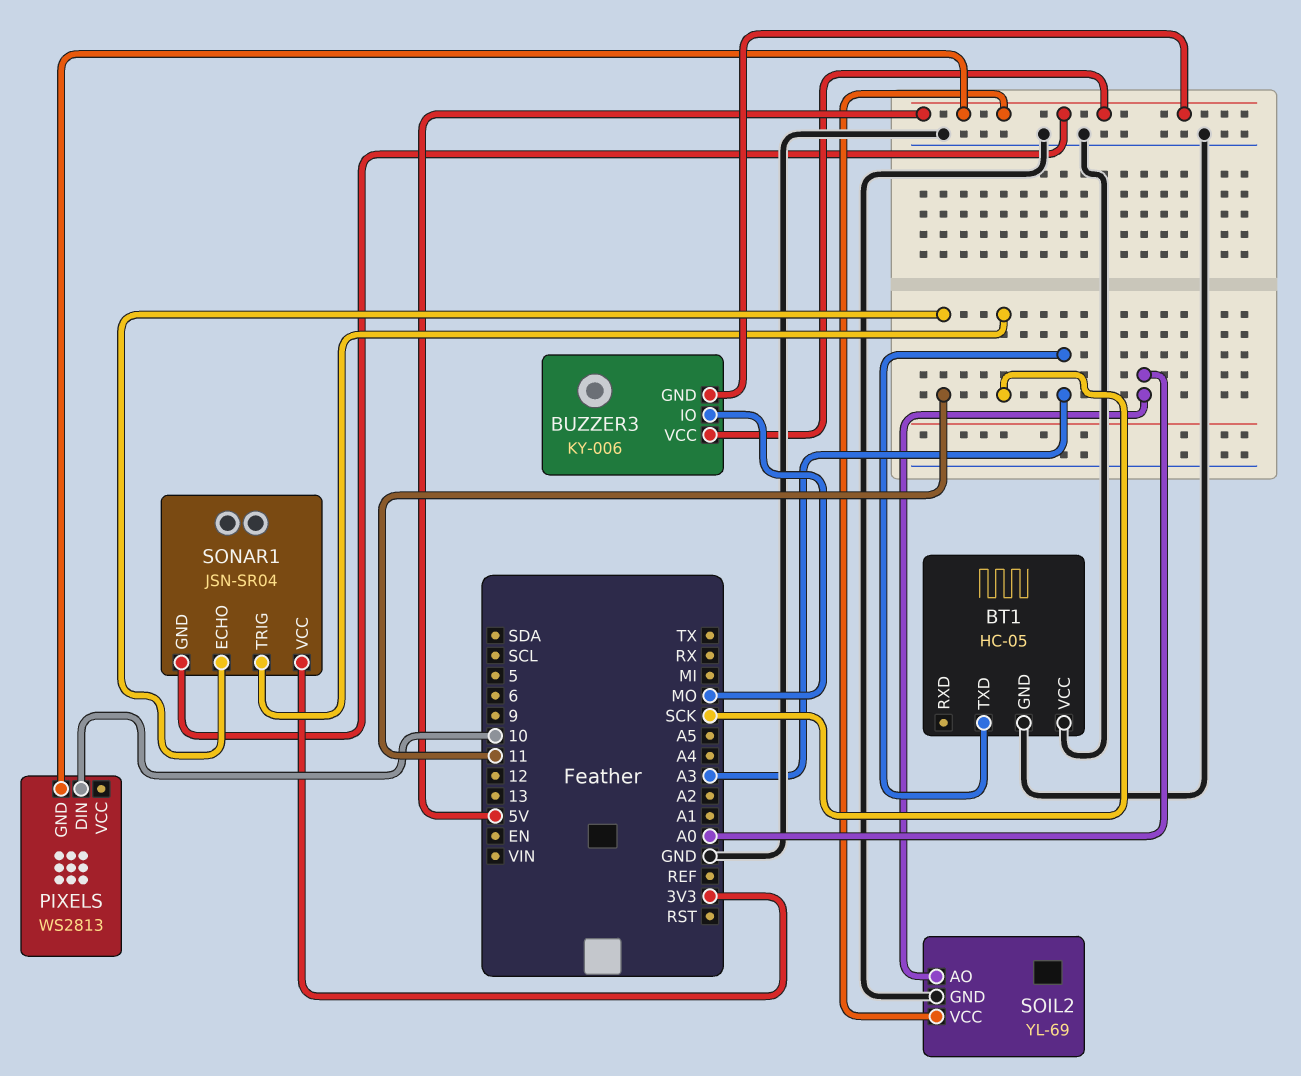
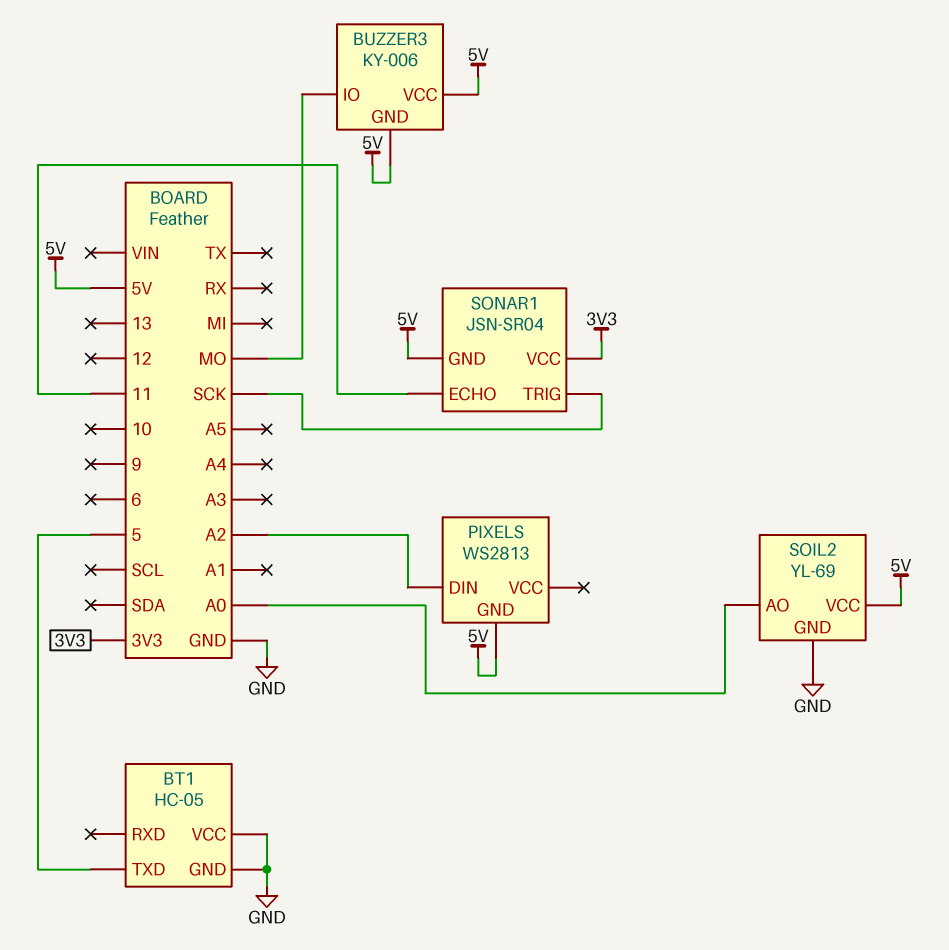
BT1 pin TXD: A3 -> 5
PIXELS pin DIN: 10 -> A2

